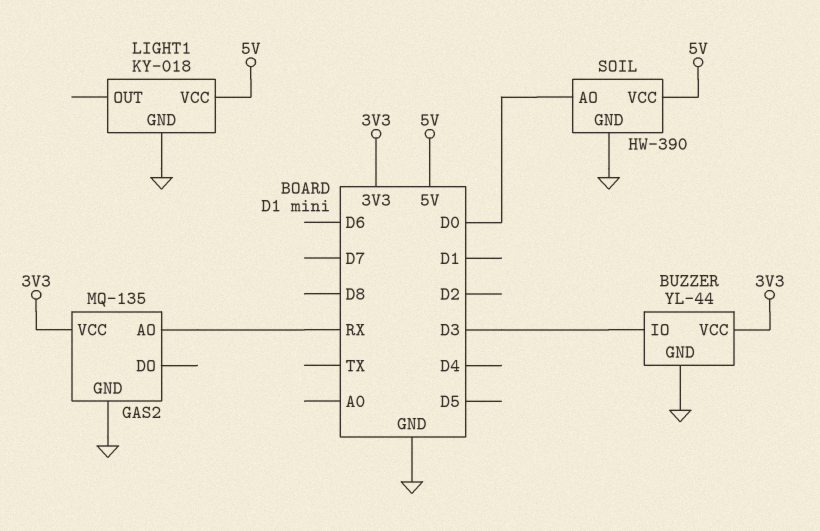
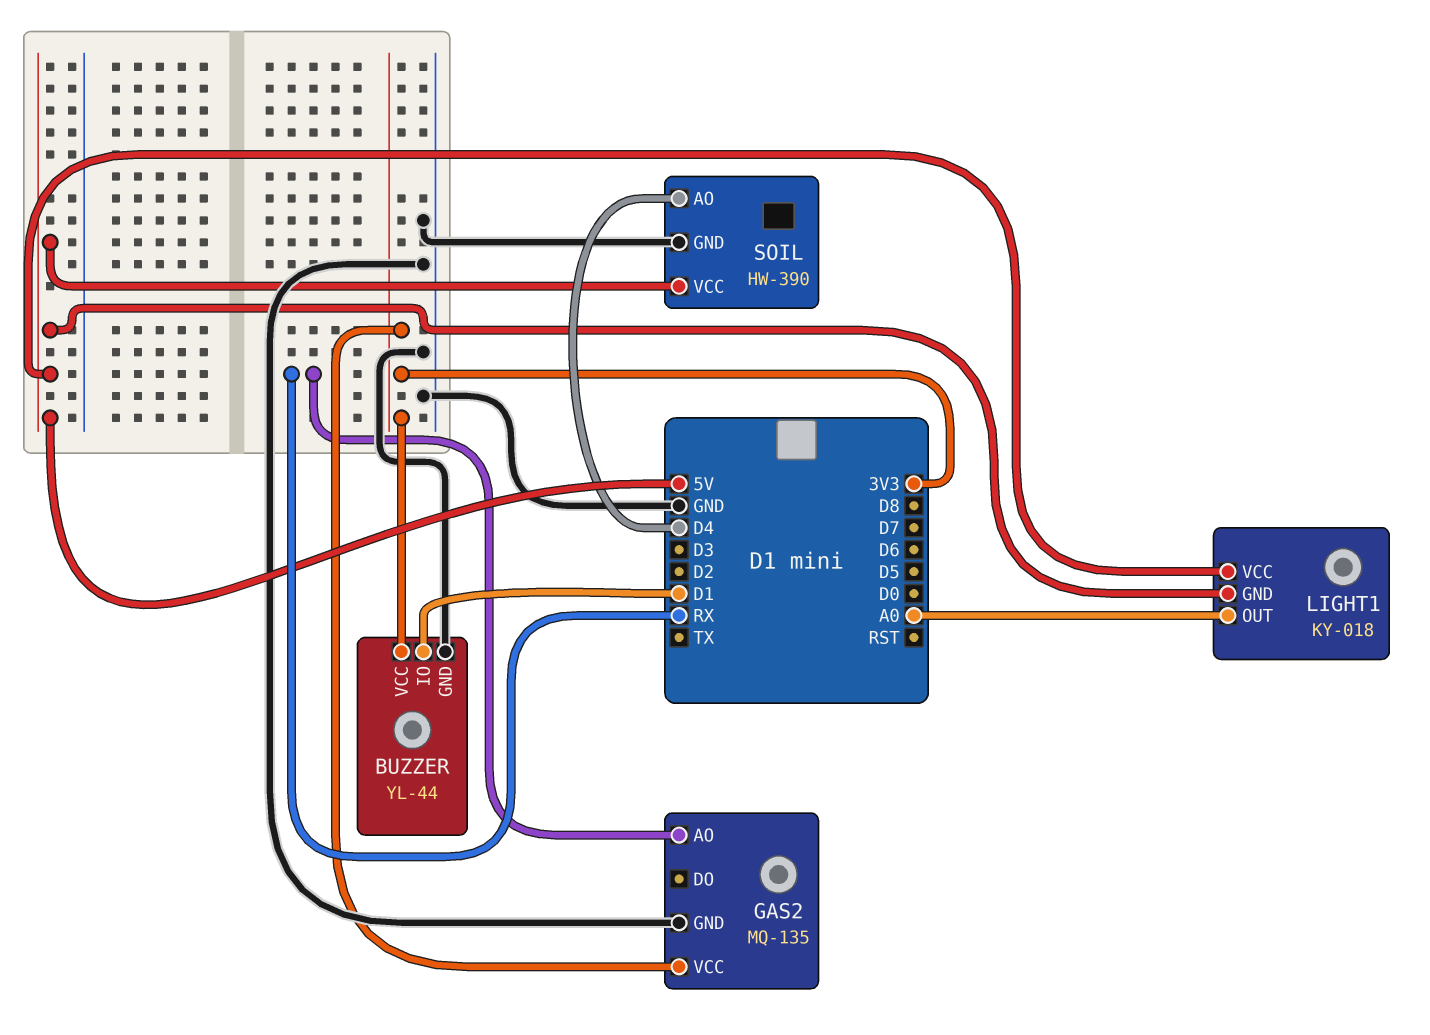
BUZZER pin IO: D3 -> D1
LIGHT1 pin GND: GND -> 5V
LIGHT1 pin OUT: none -> A0
SOIL pin AO: D0 -> D4

